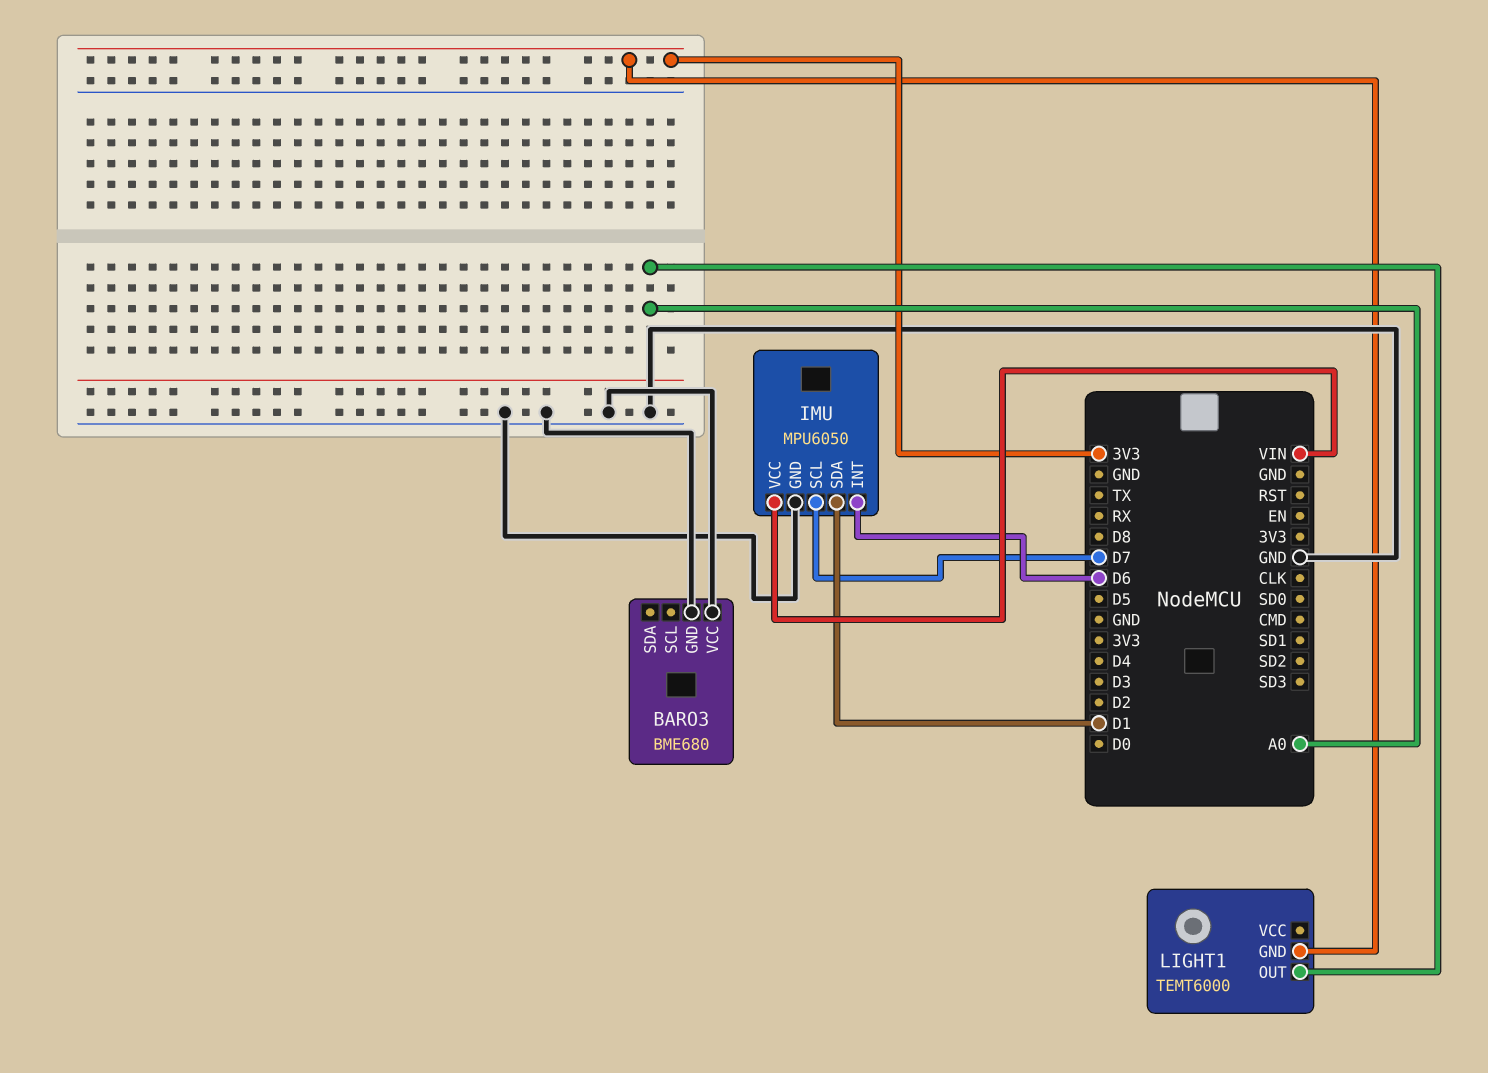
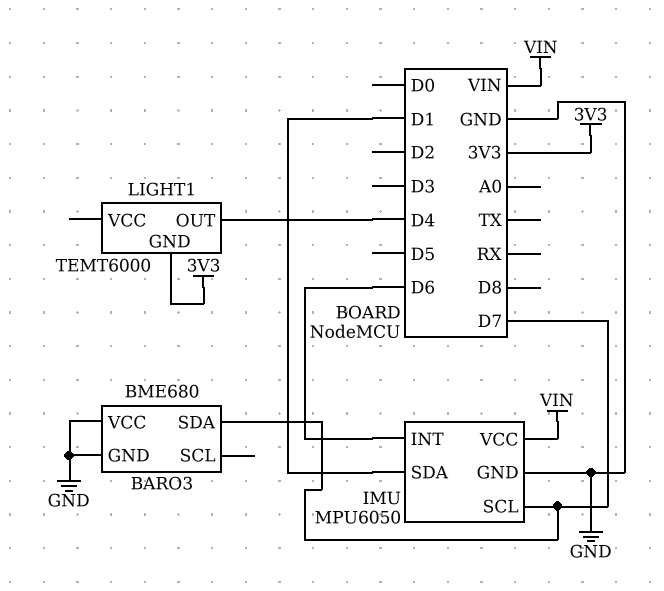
BARO3 pin SDA: none -> D7
LIGHT1 pin OUT: A0 -> D4

